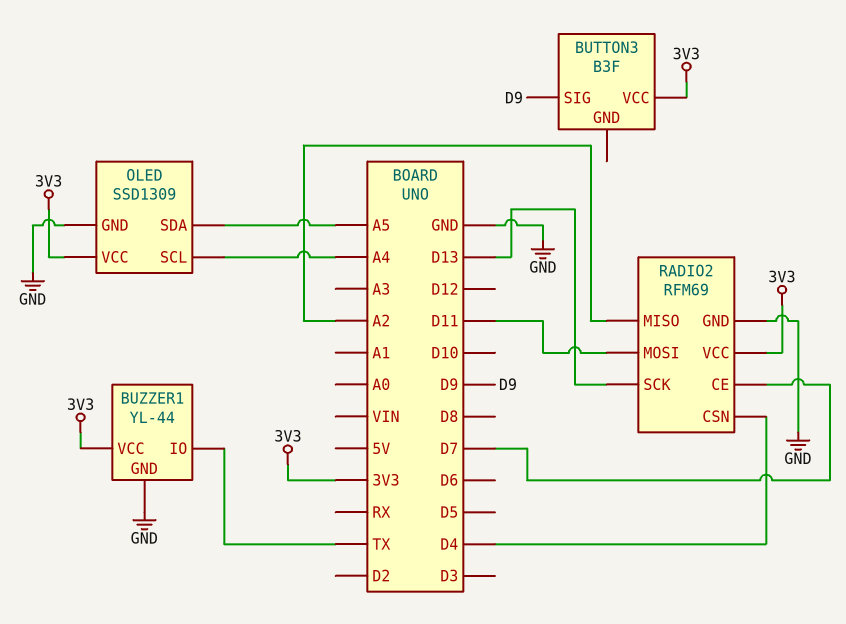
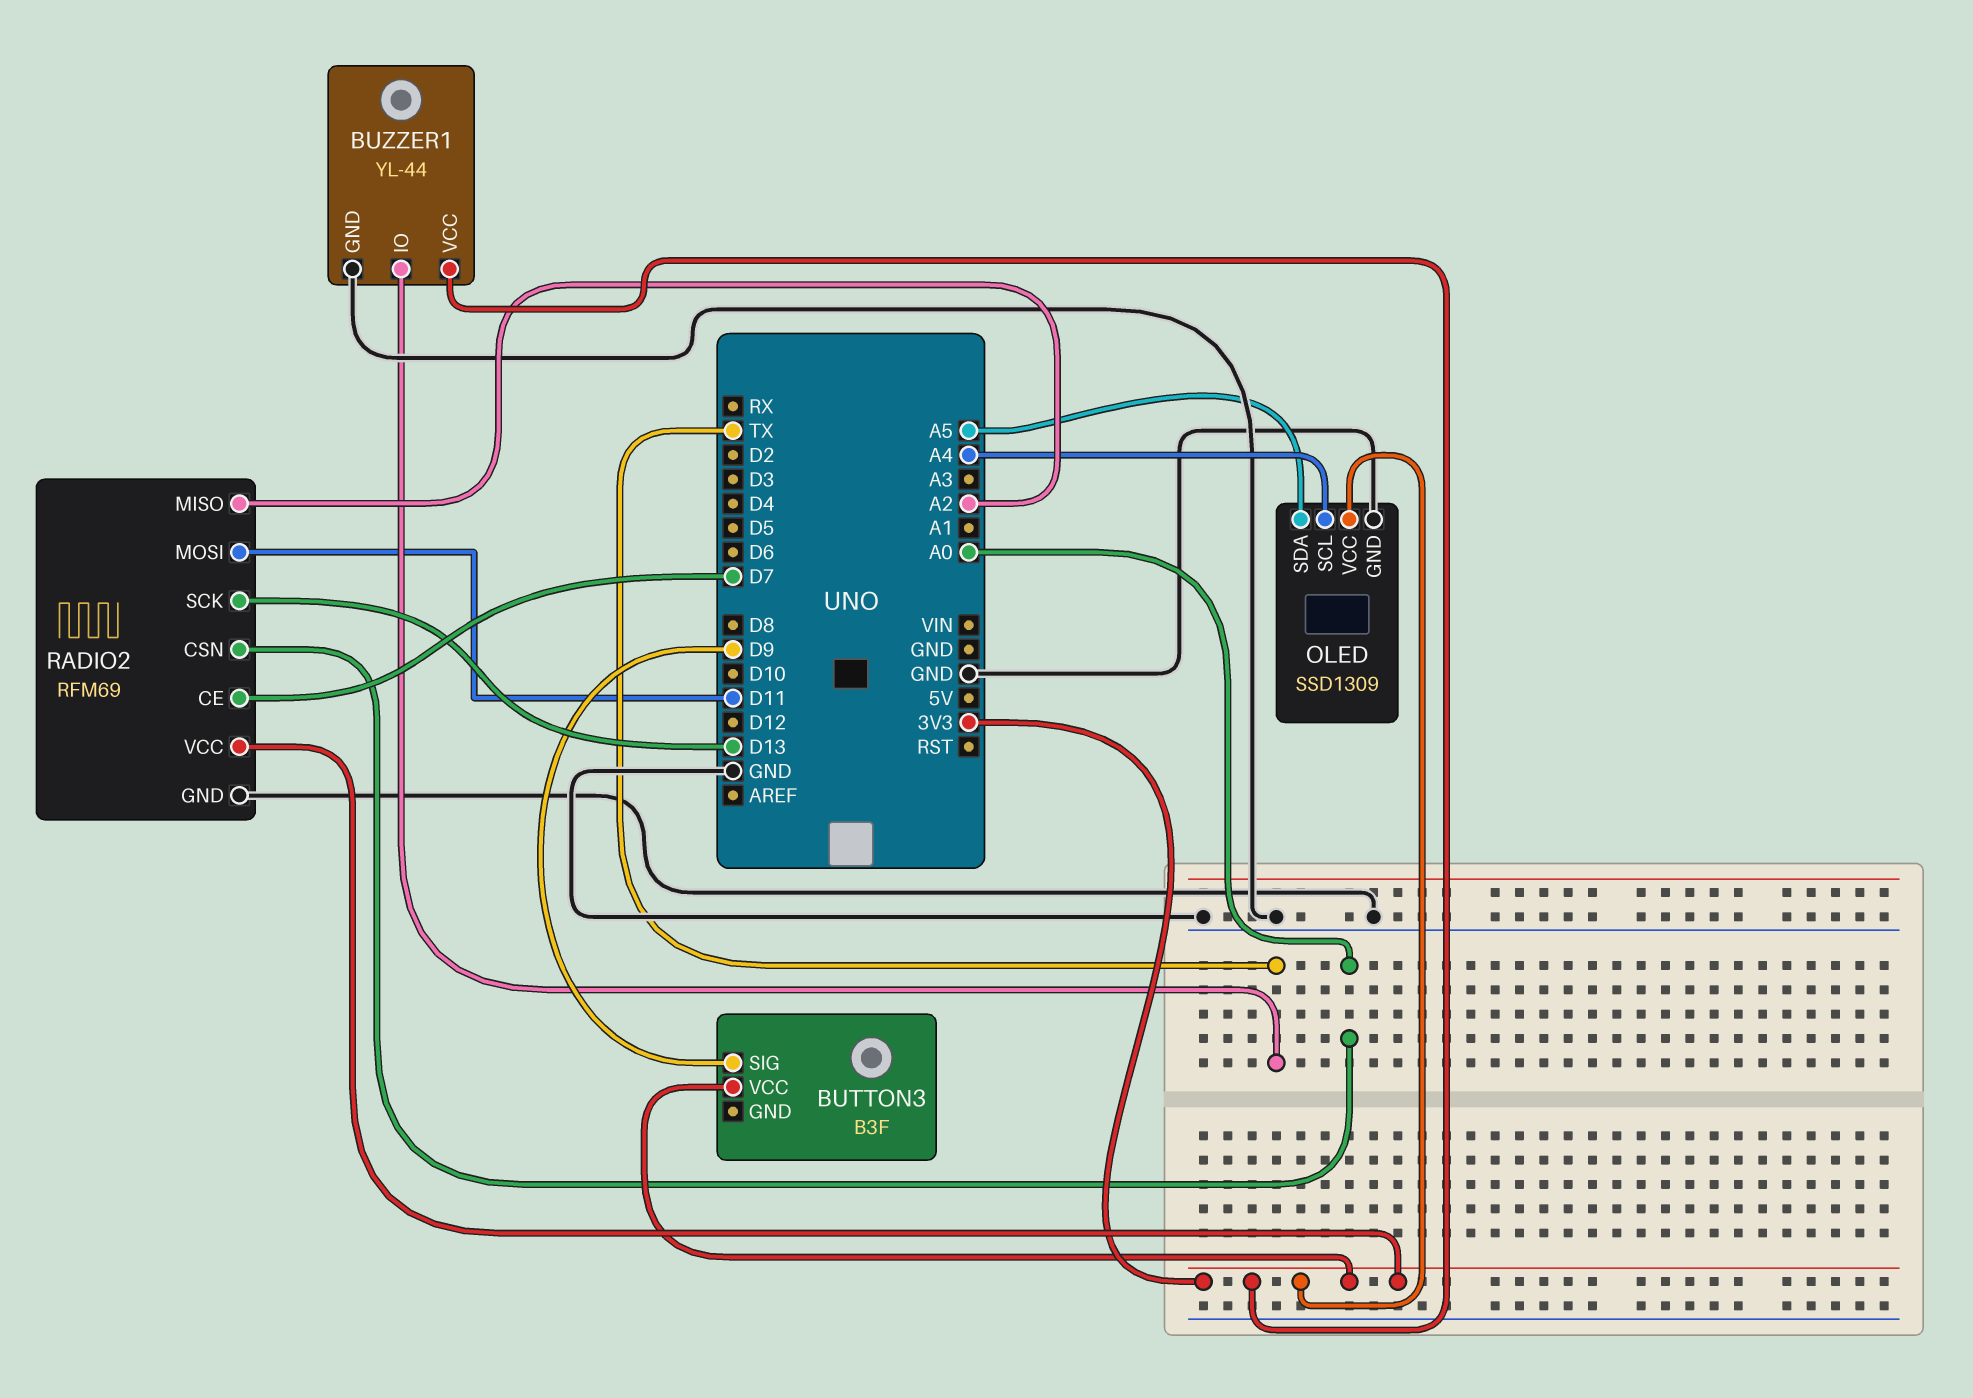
RADIO2 pin CSN: D4 -> A0

